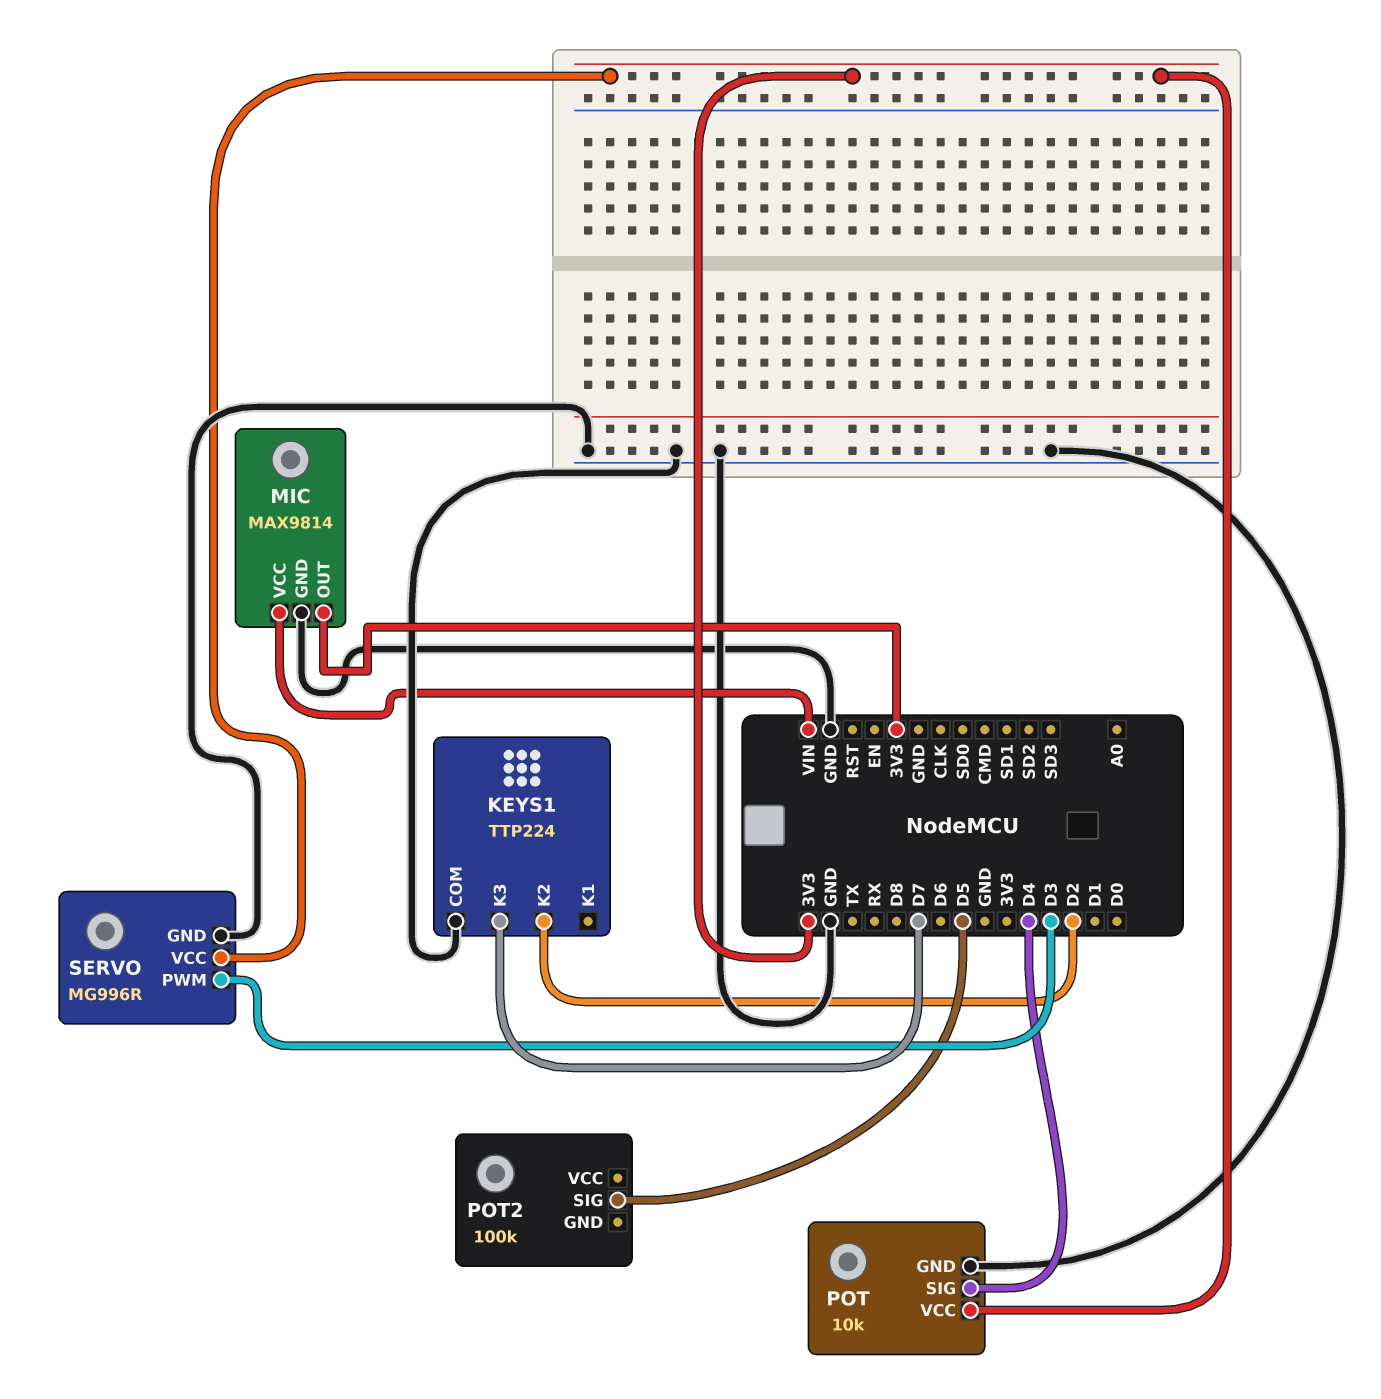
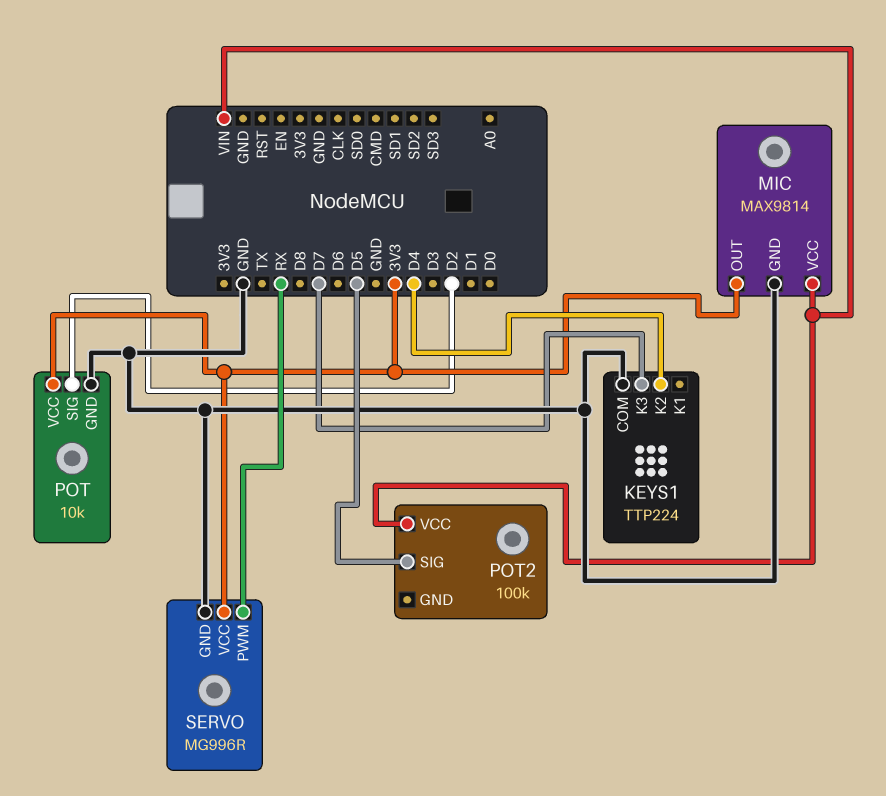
KEYS1 pin K2: D2 -> D4
POT pin SIG: D4 -> D2
POT2 pin VCC: none -> VIN
SERVO pin PWM: D3 -> RX

